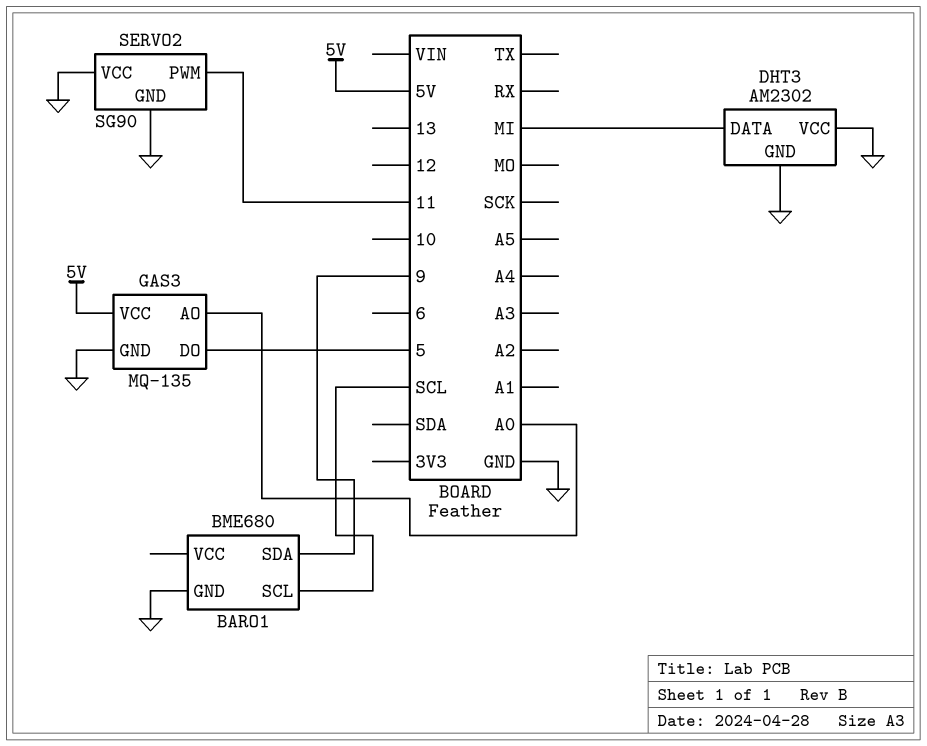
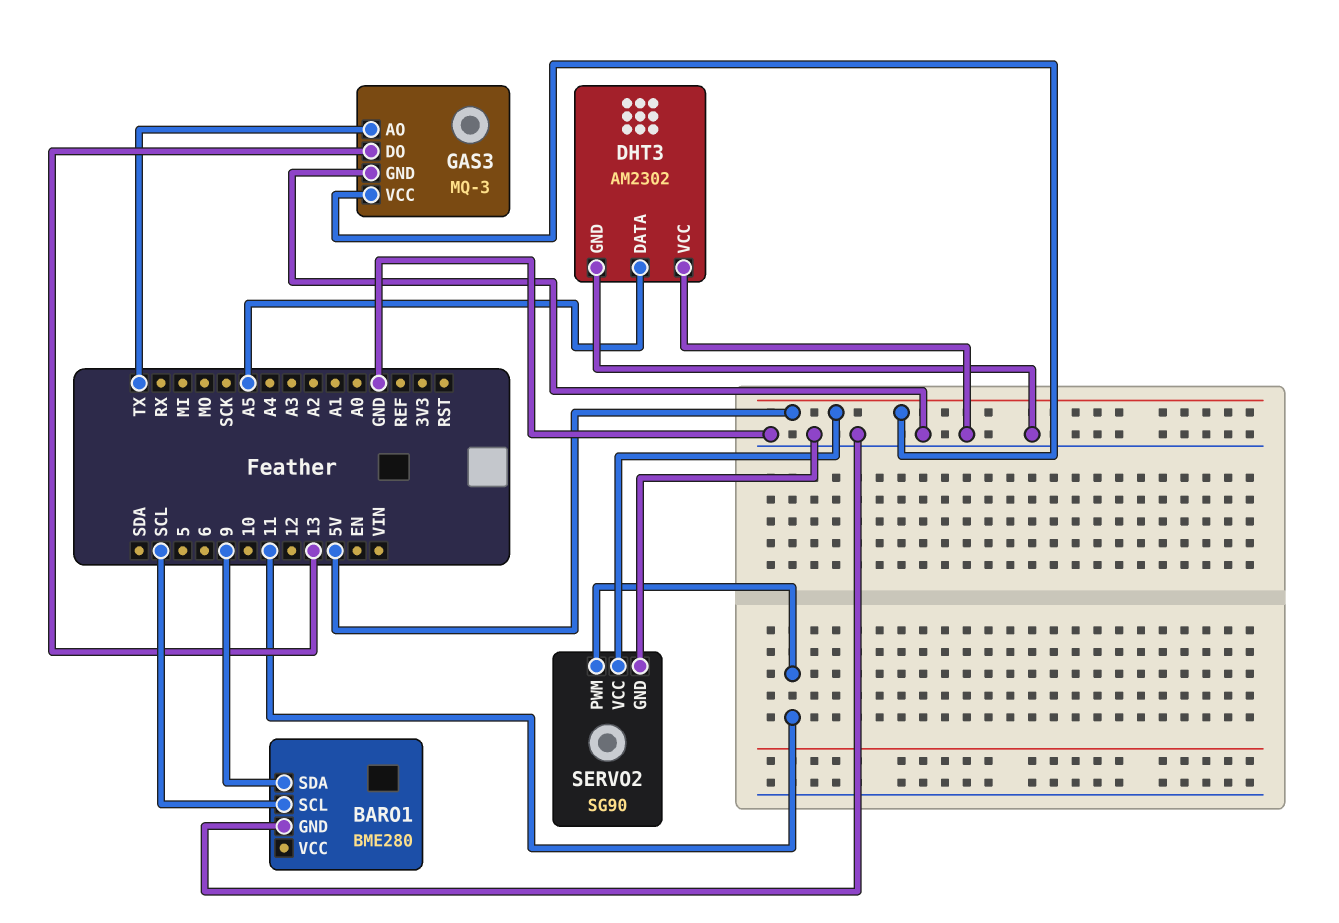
BARO1: BME680 -> BME280
DHT3 pin DATA: MI -> A5
GAS3: MQ-135 -> MQ-3
GAS3 pin AO: A0 -> TX
GAS3 pin DO: 5 -> 13
SERVO2 pin VCC: GND -> 5V

